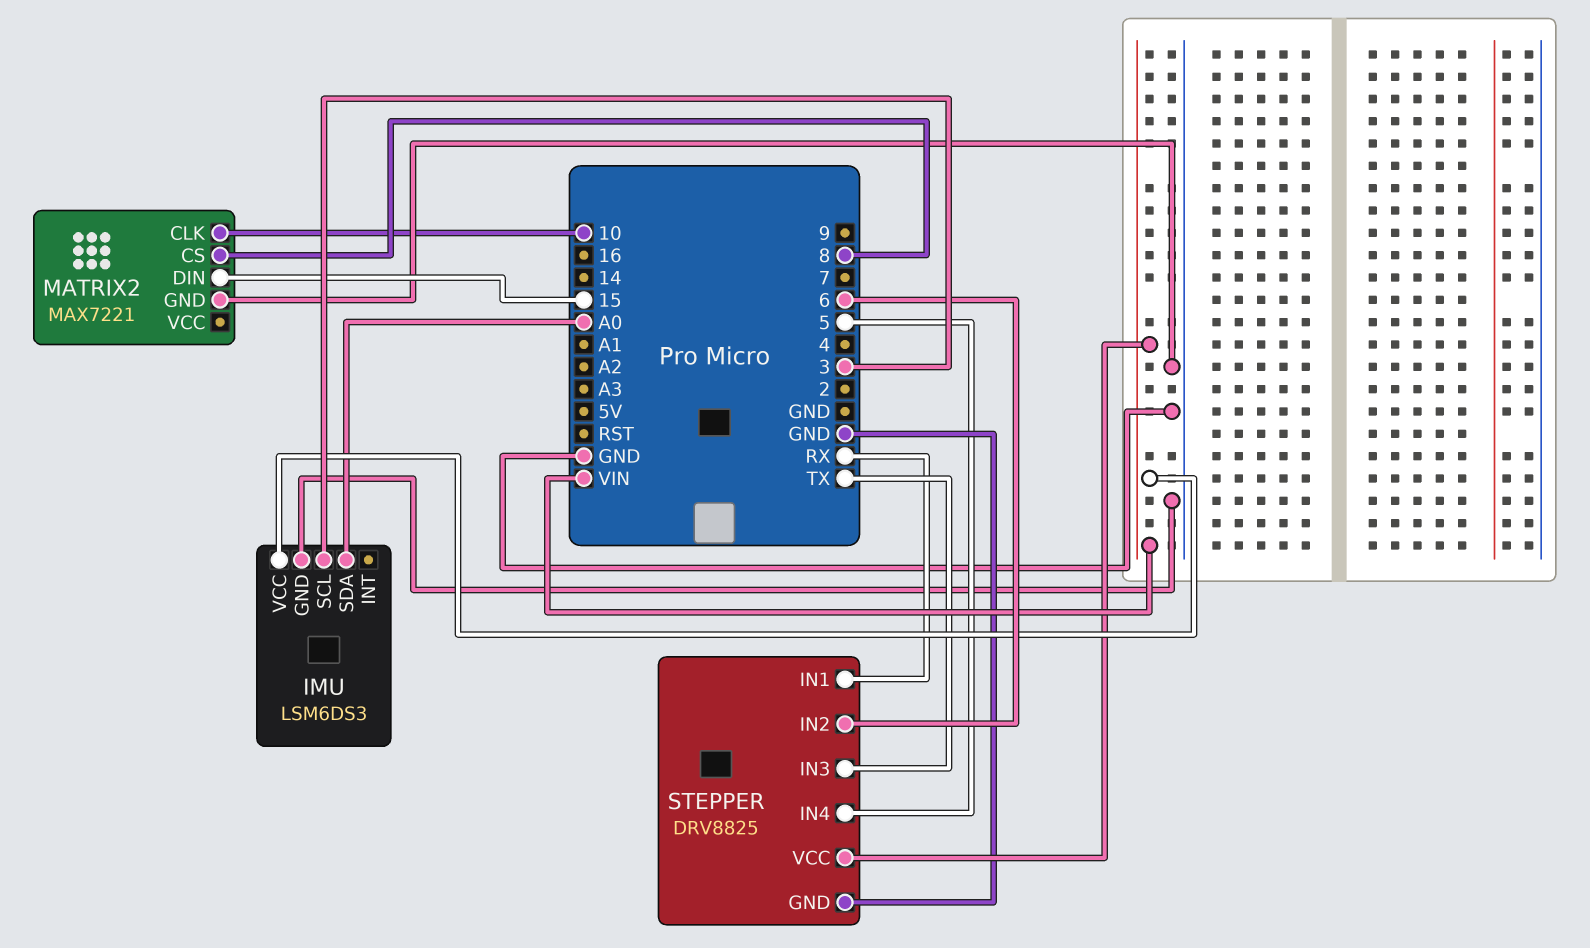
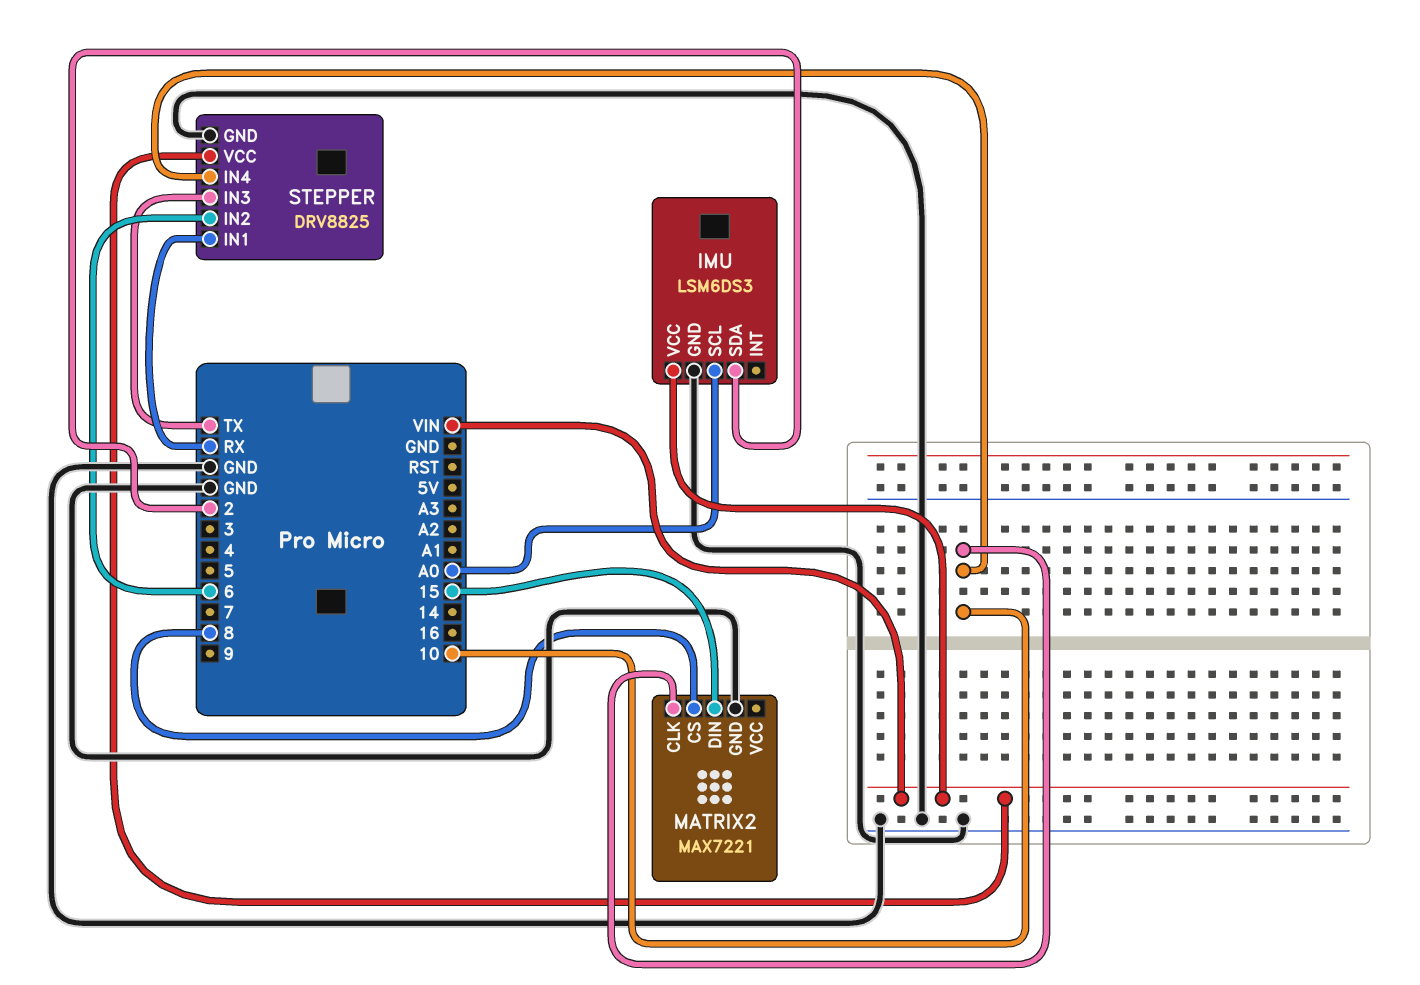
IMU pin SCL: 3 -> A0
IMU pin SDA: A0 -> 2
STEPPER pin IN4: 5 -> 10

